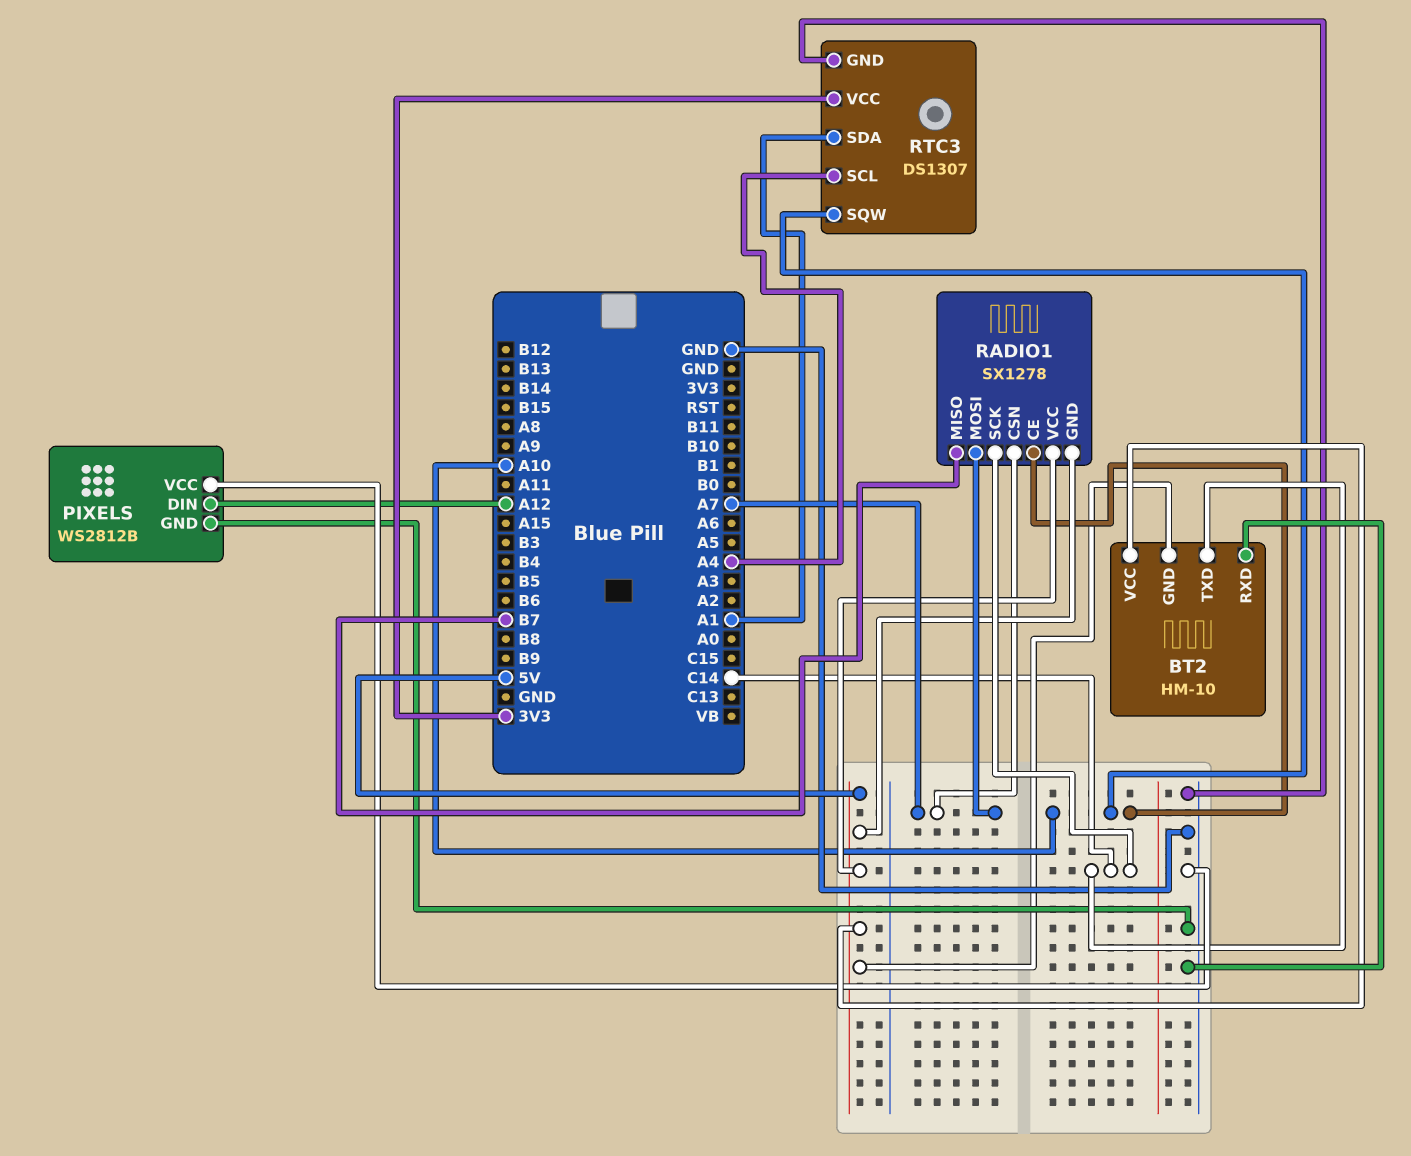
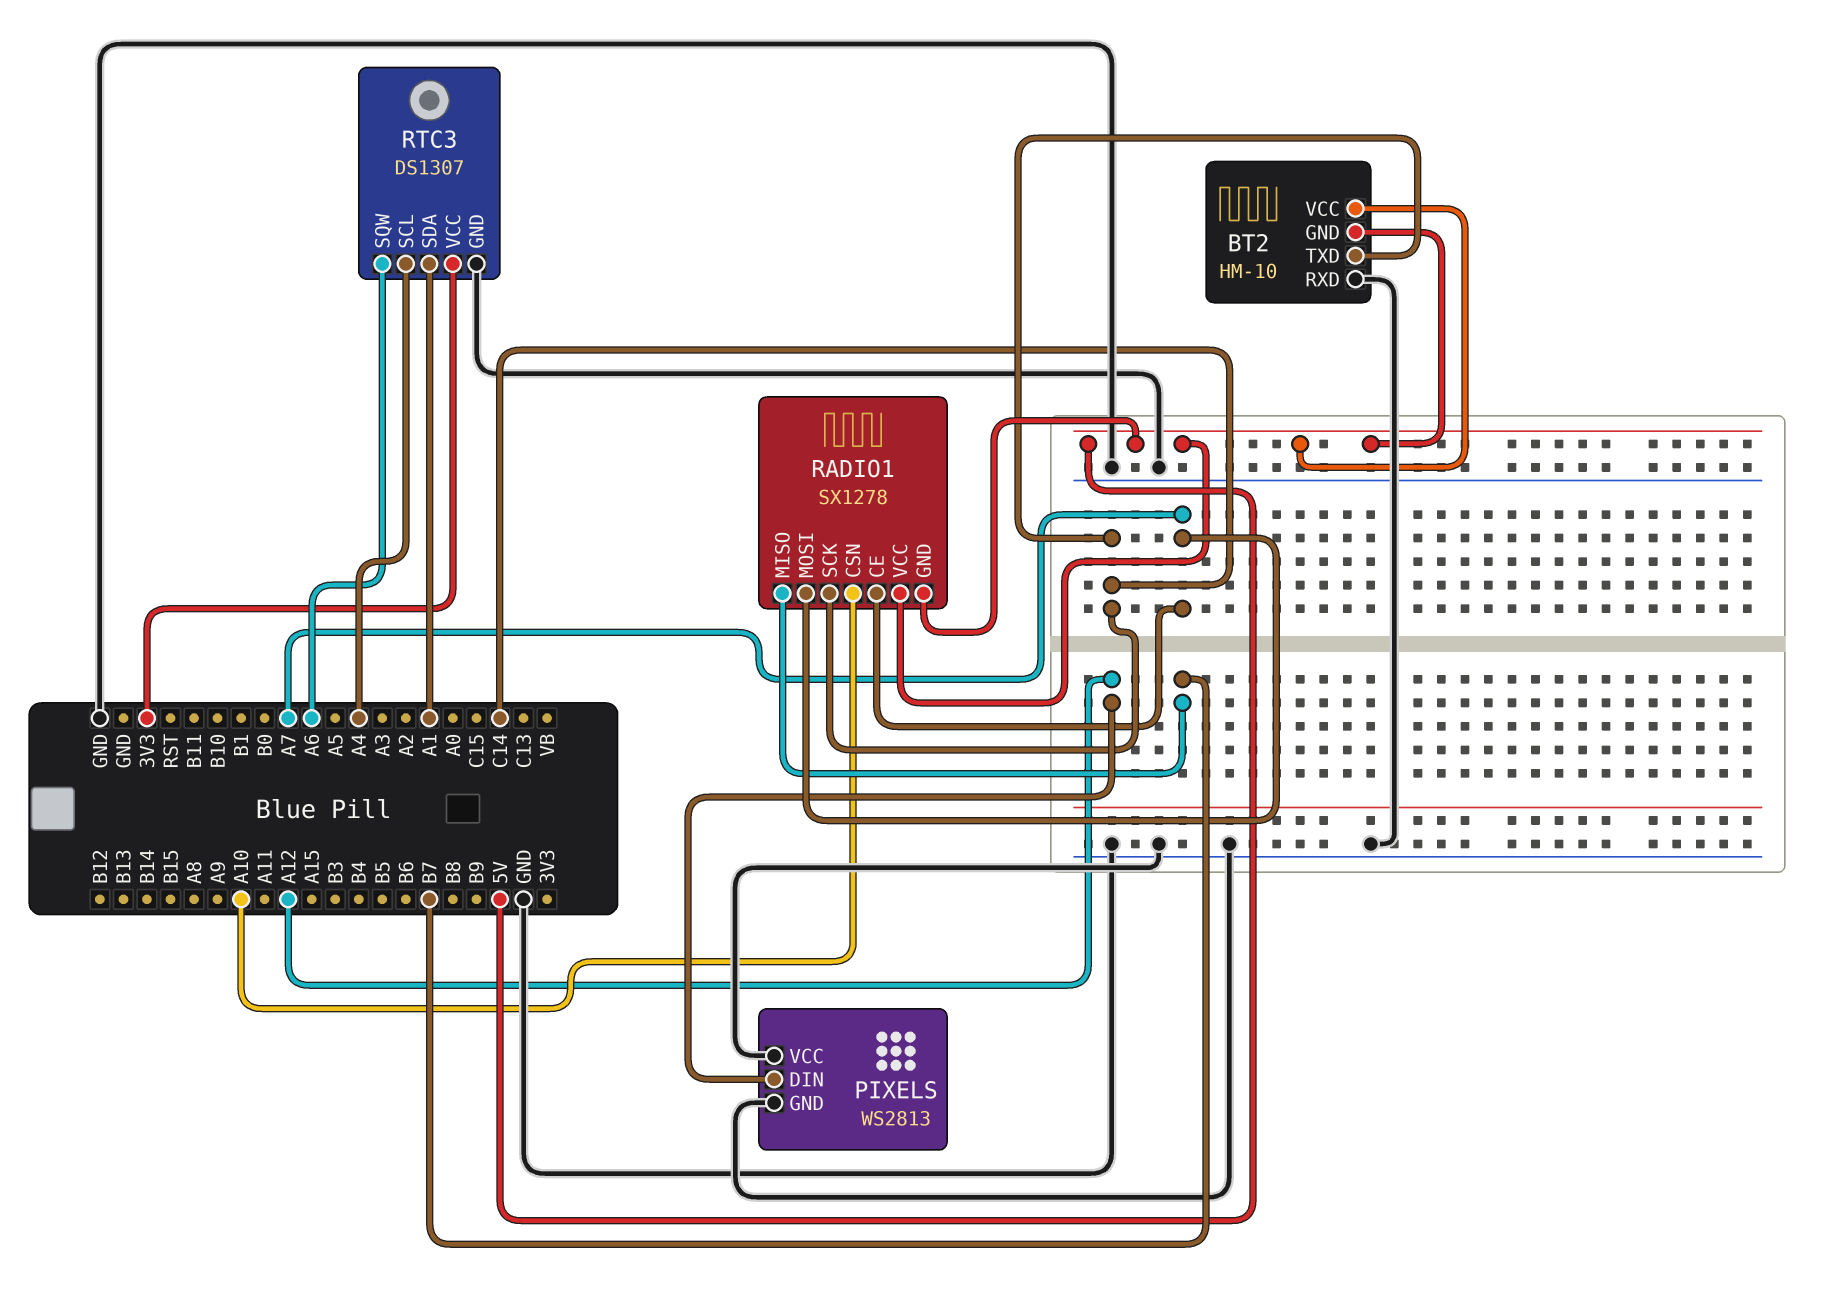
PIXELS: WS2812B -> WS2813
RADIO1 pin CE: A10 -> A7
RADIO1 pin CSN: A7 -> A10
RTC3 pin SQW: A10 -> A6

